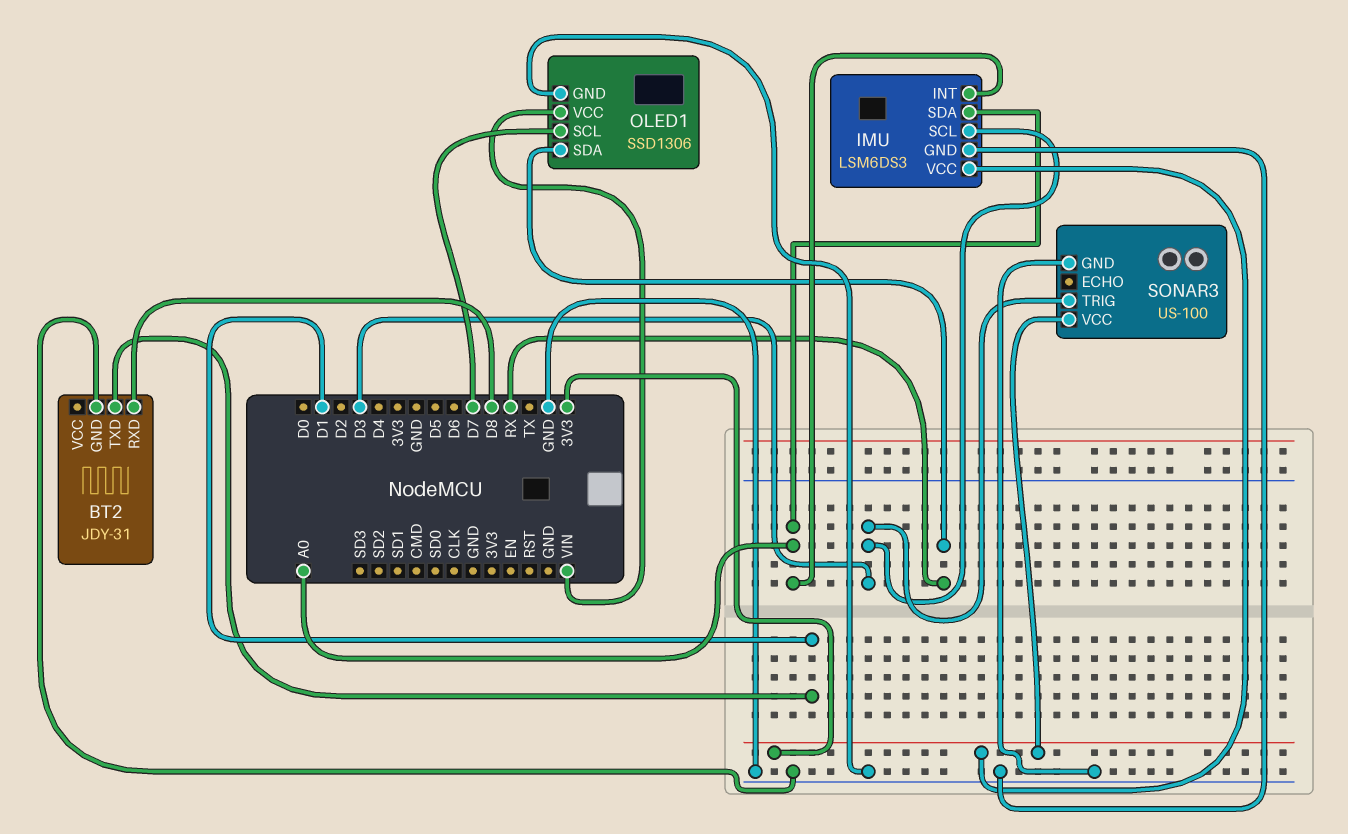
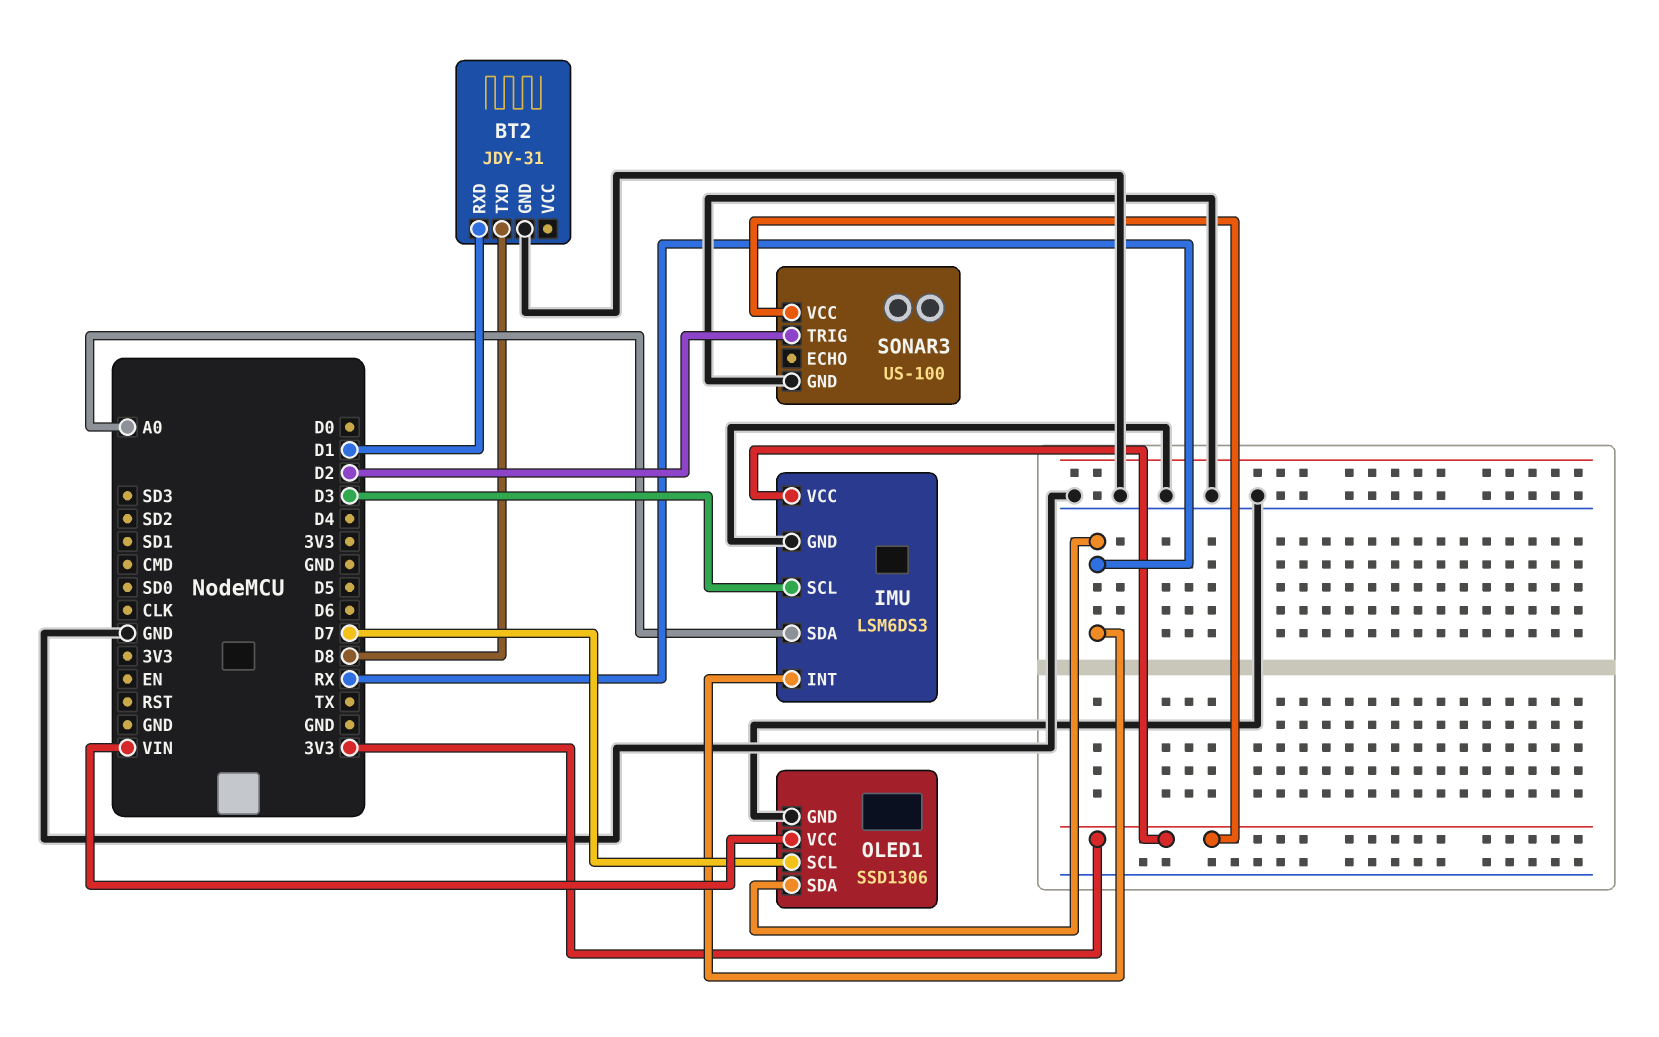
BT2 pin RXD: D8 -> D1
BT2 pin TXD: D1 -> D8
IMU pin INT: A0 -> RX
SONAR3 pin TRIG: D3 -> D2

